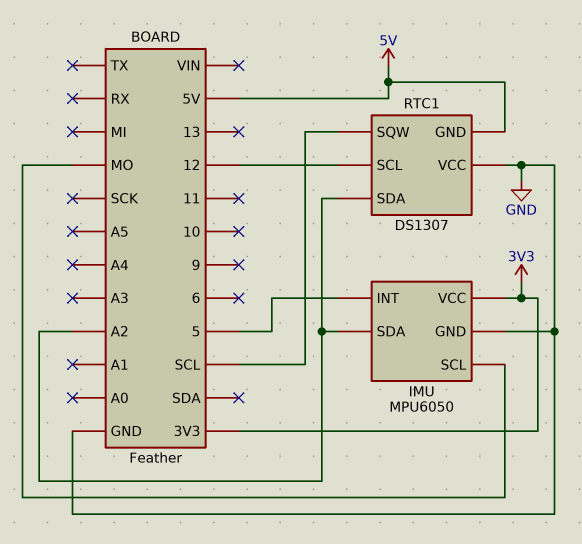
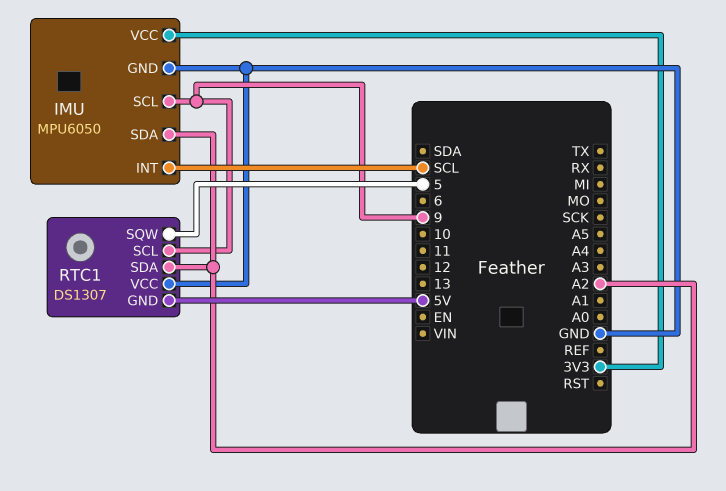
IMU pin INT: 5 -> SCL
IMU pin SCL: MO -> 9
RTC1 pin SCL: 12 -> 9
RTC1 pin SQW: SCL -> 5

